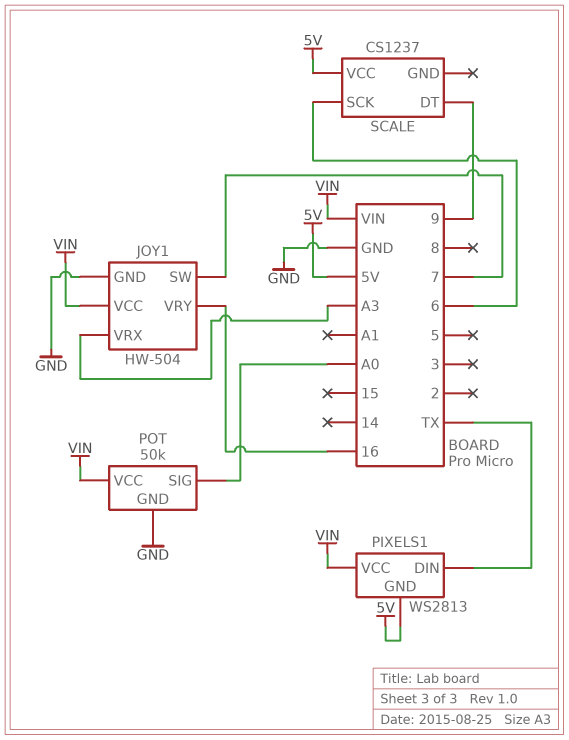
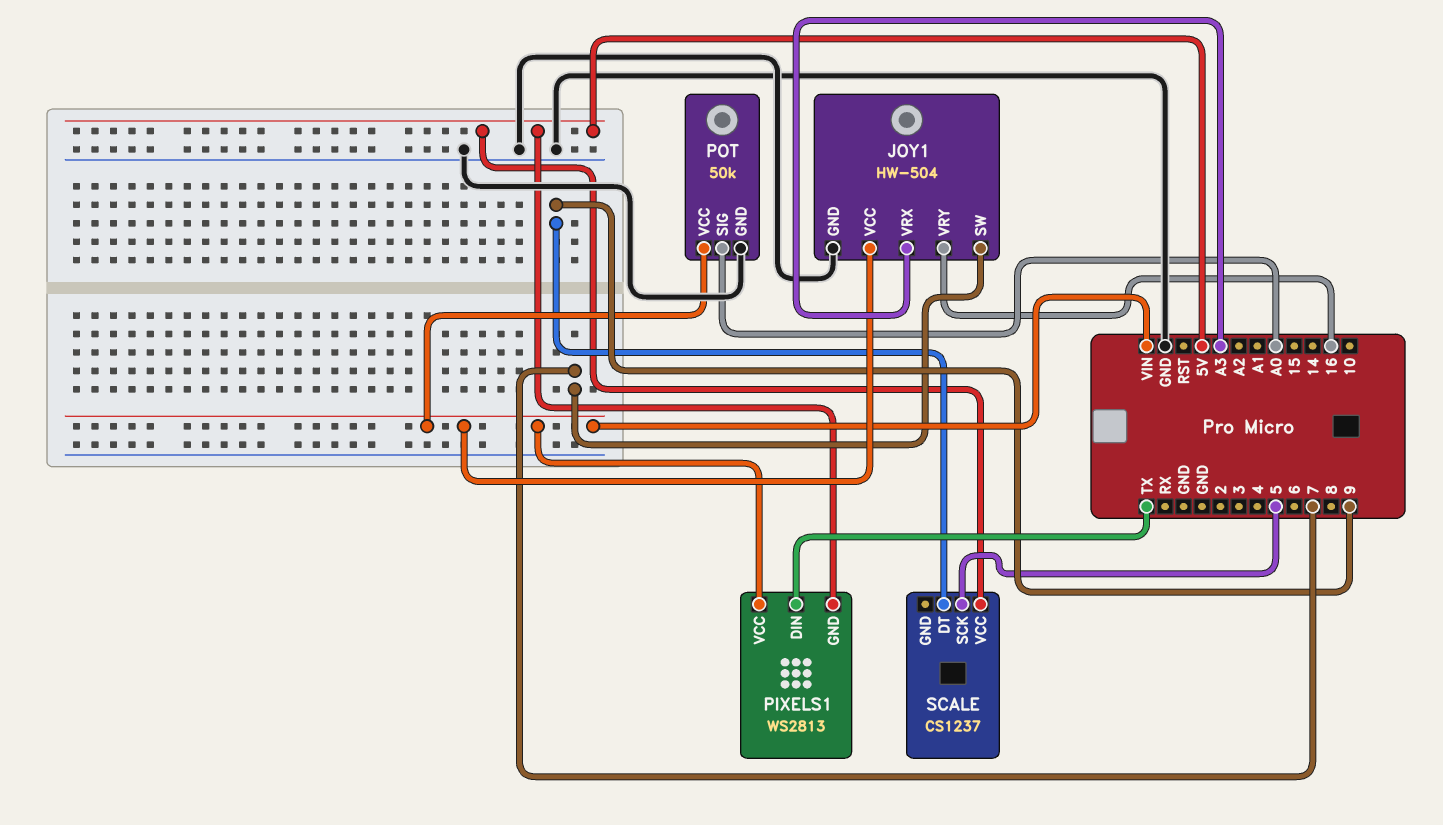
SCALE pin SCK: 6 -> 5

